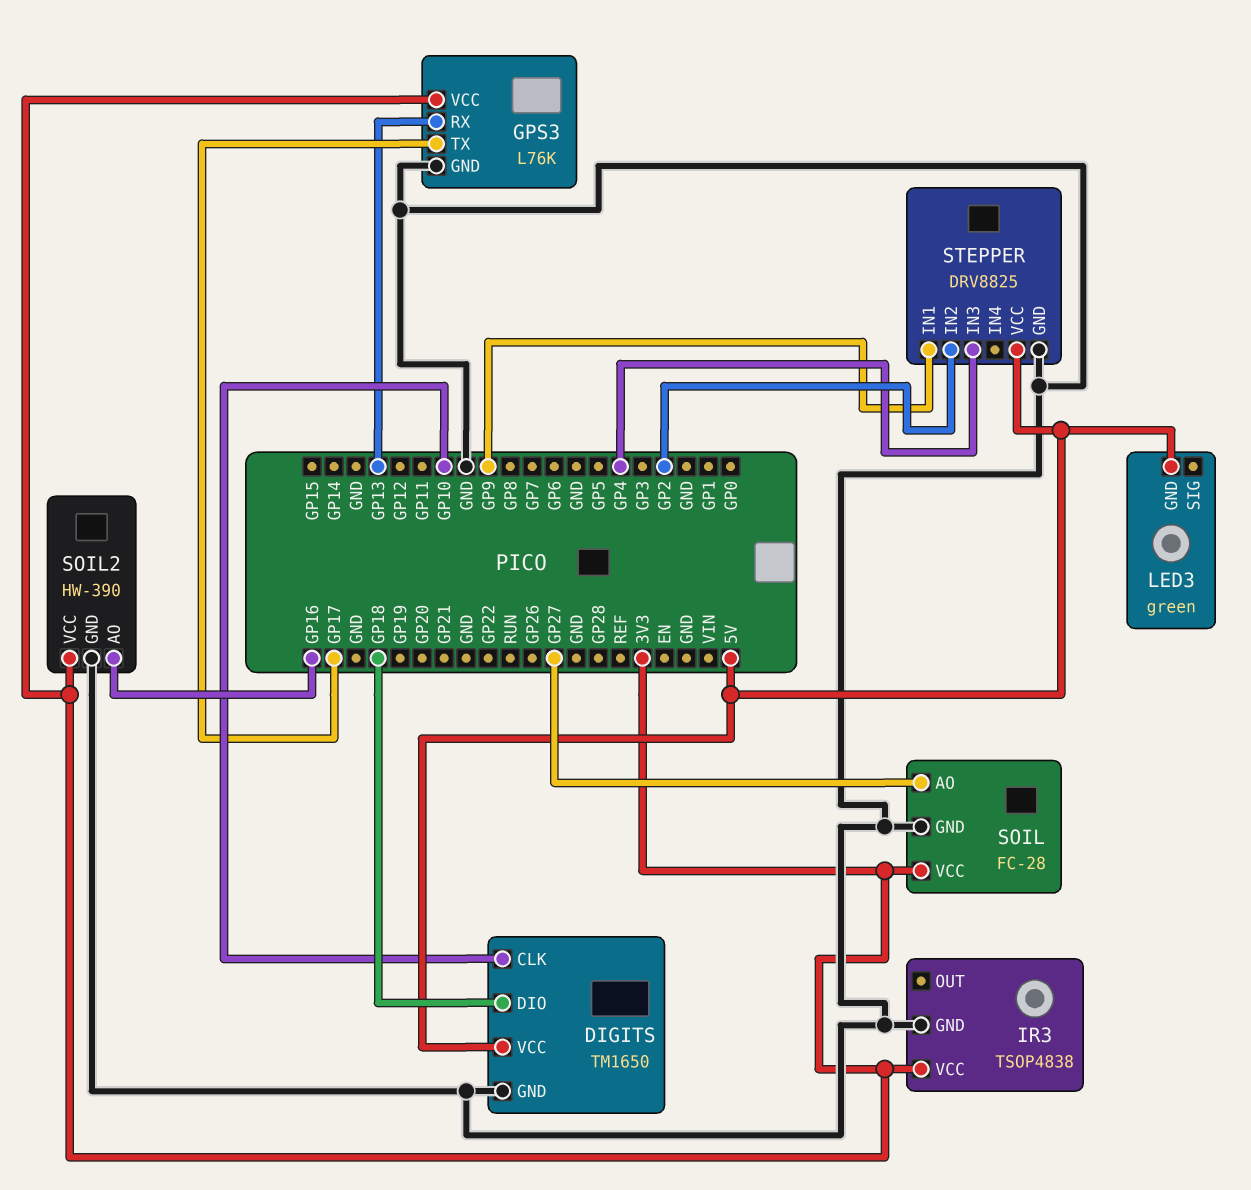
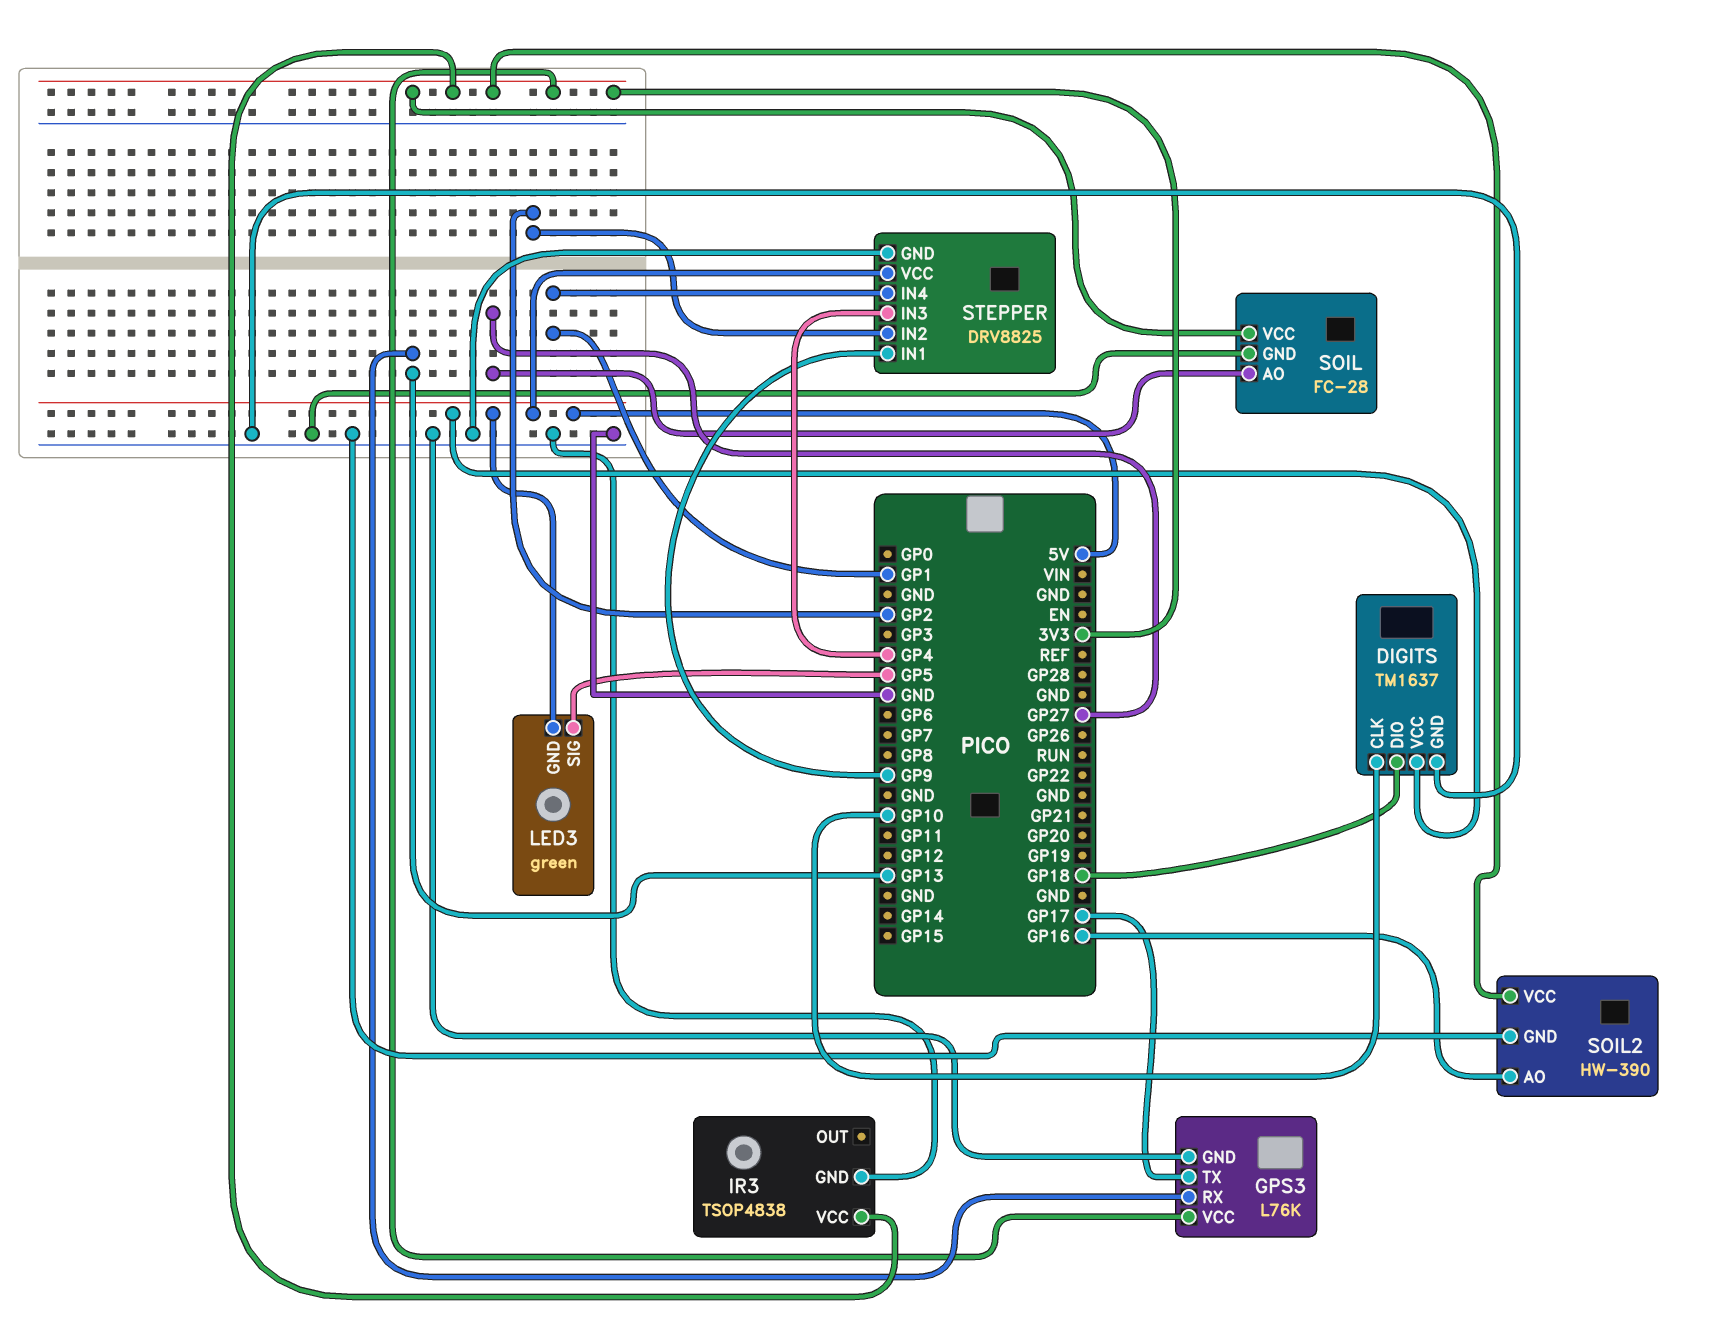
DIGITS: TM1650 -> TM1637
LED3 pin SIG: none -> GP5
STEPPER pin IN4: none -> GP1

